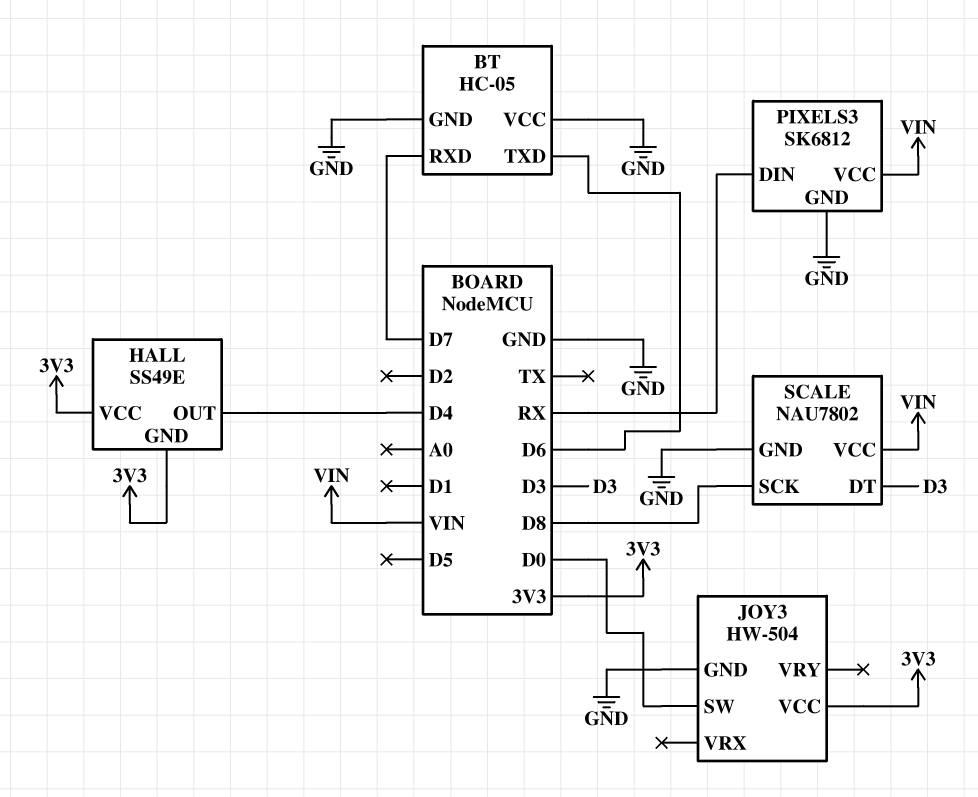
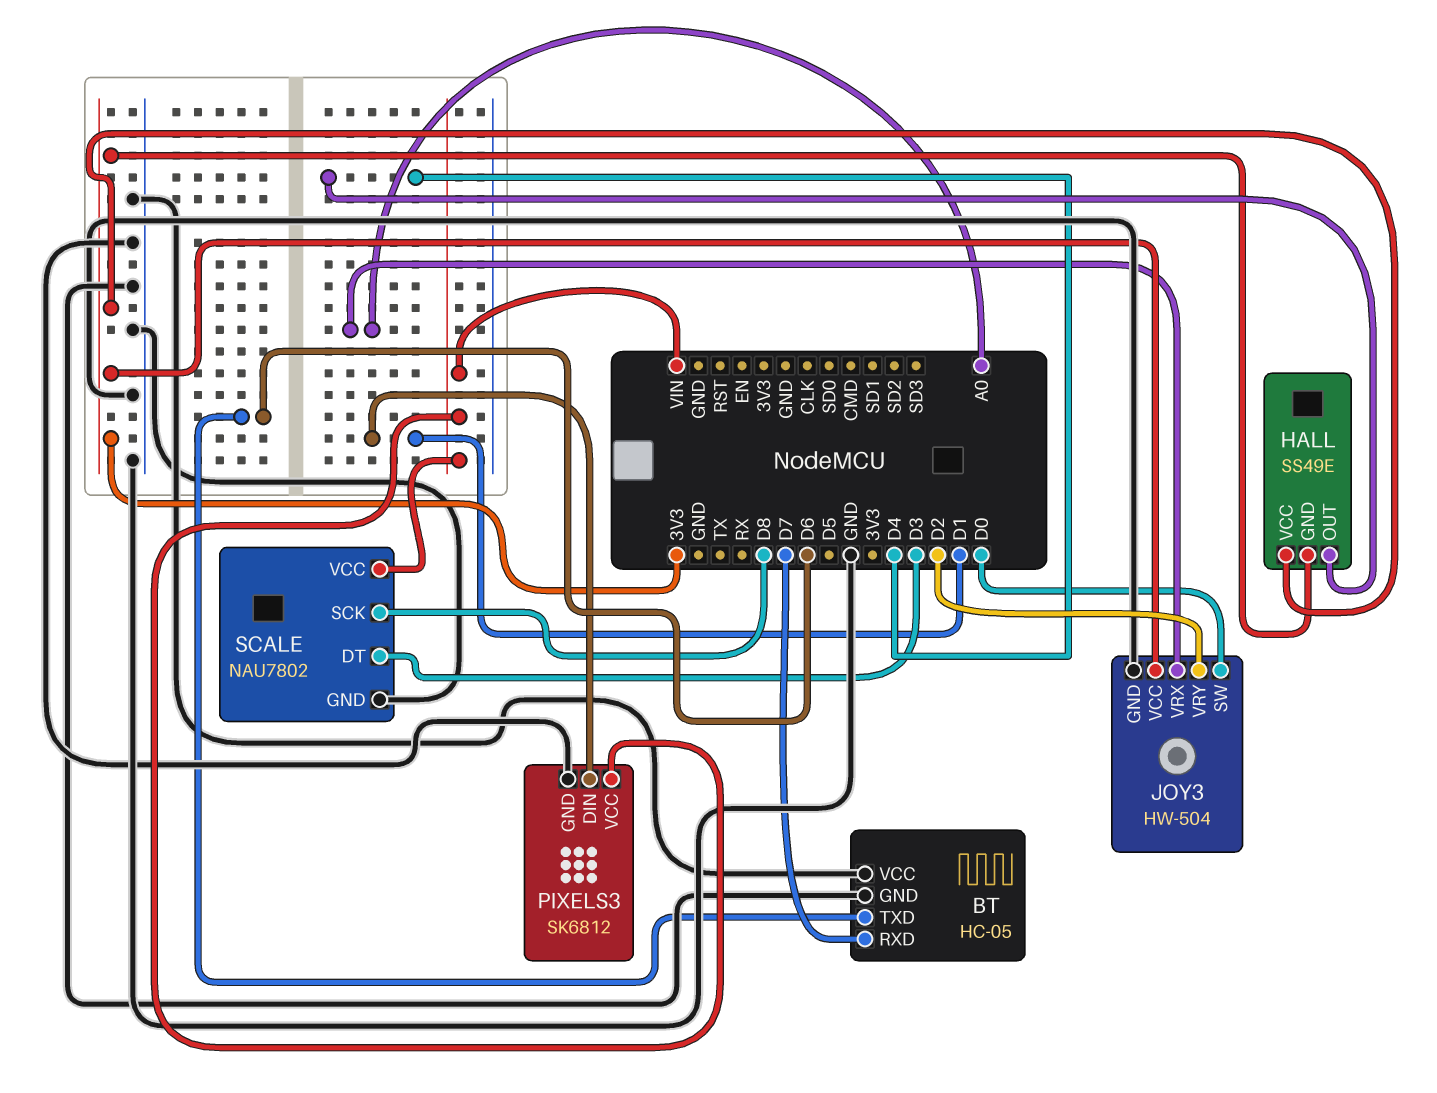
JOY3 pin VRX: none -> A0
JOY3 pin VRY: none -> D2
PIXELS3 pin DIN: RX -> D1

